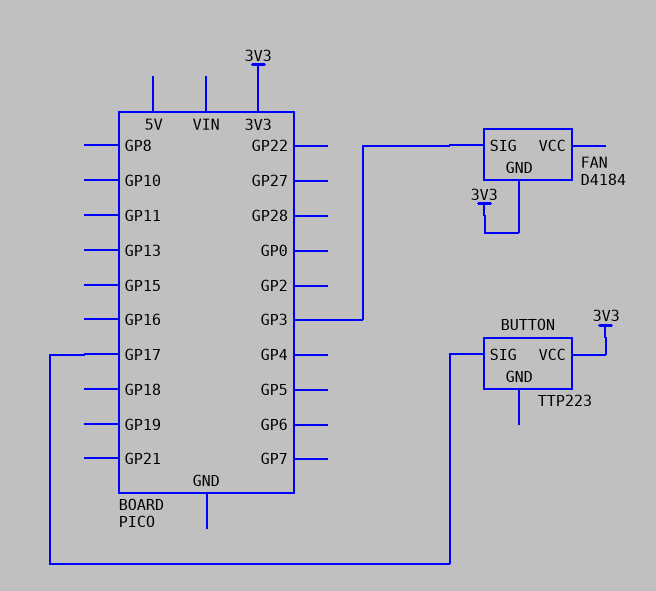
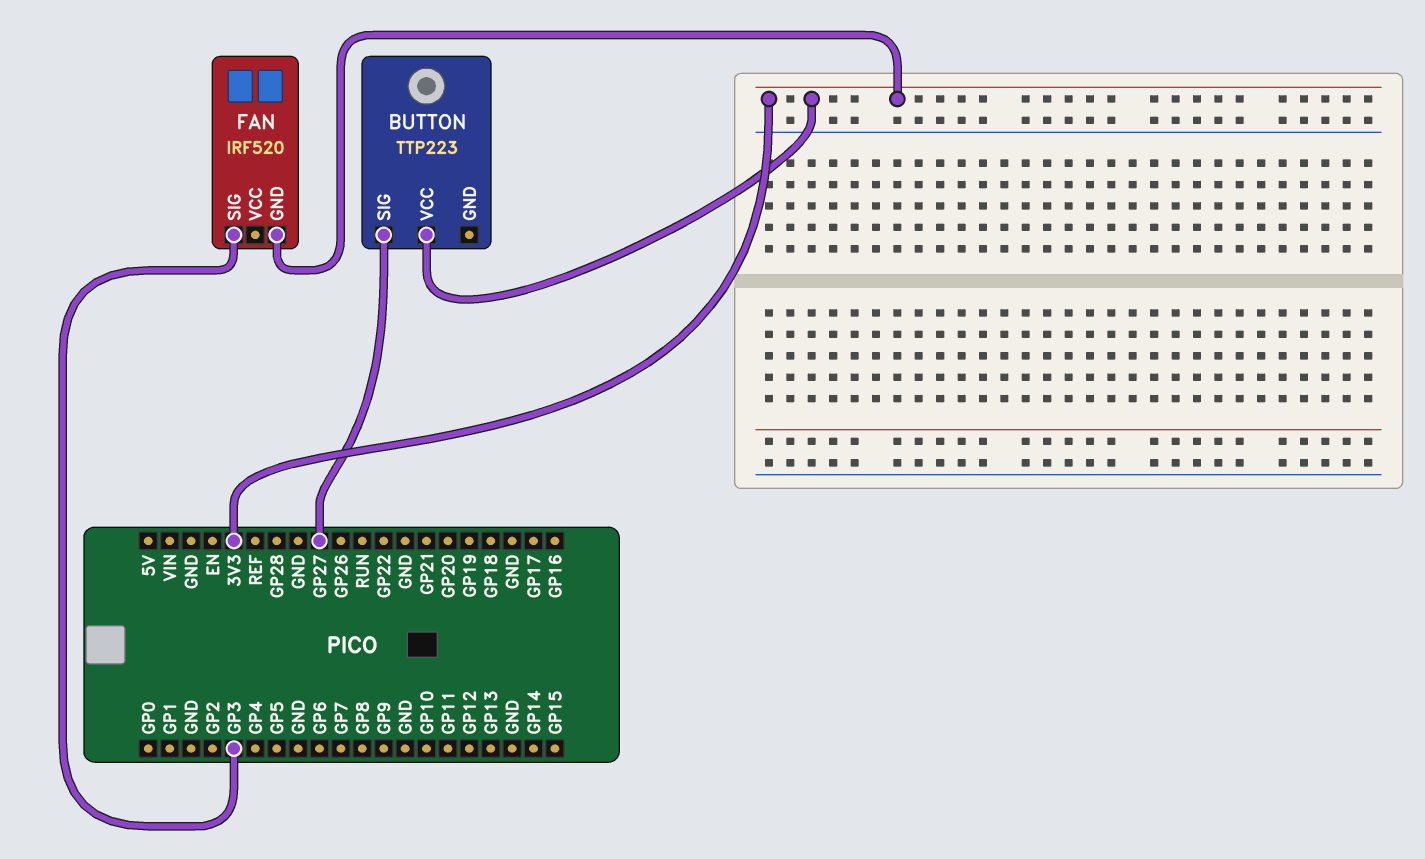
BUTTON pin SIG: GP17 -> GP27
FAN: D4184 -> IRF520

